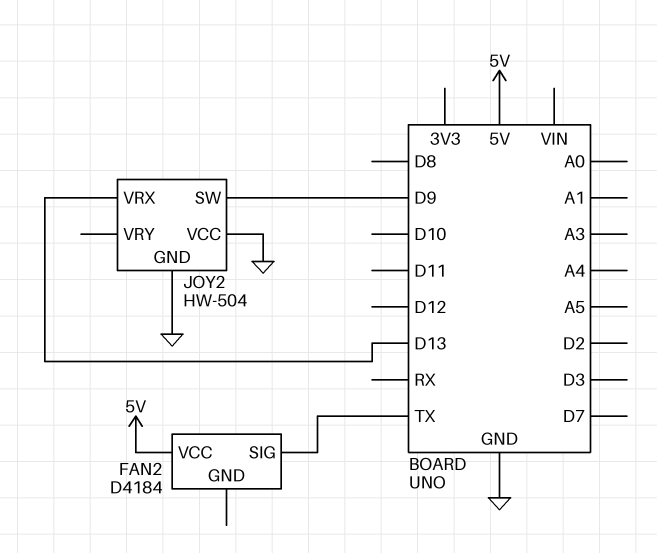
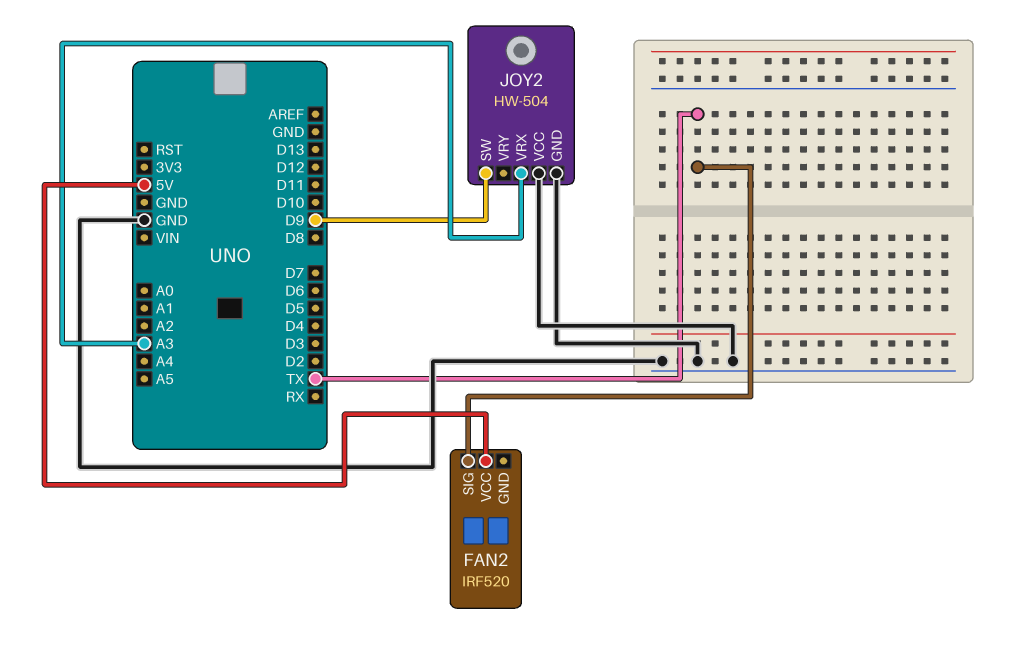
FAN2: D4184 -> IRF520
JOY2 pin VRX: D13 -> A3

